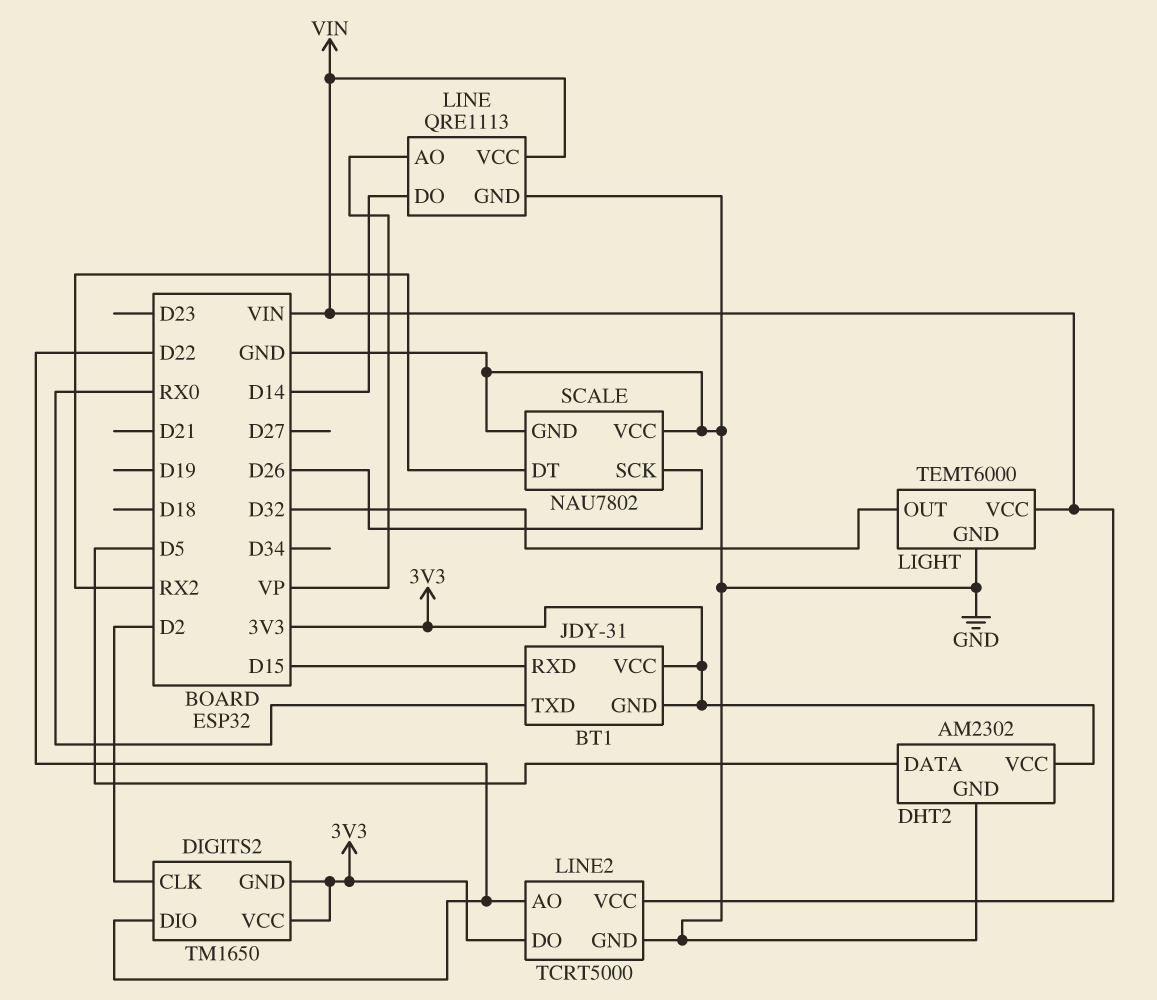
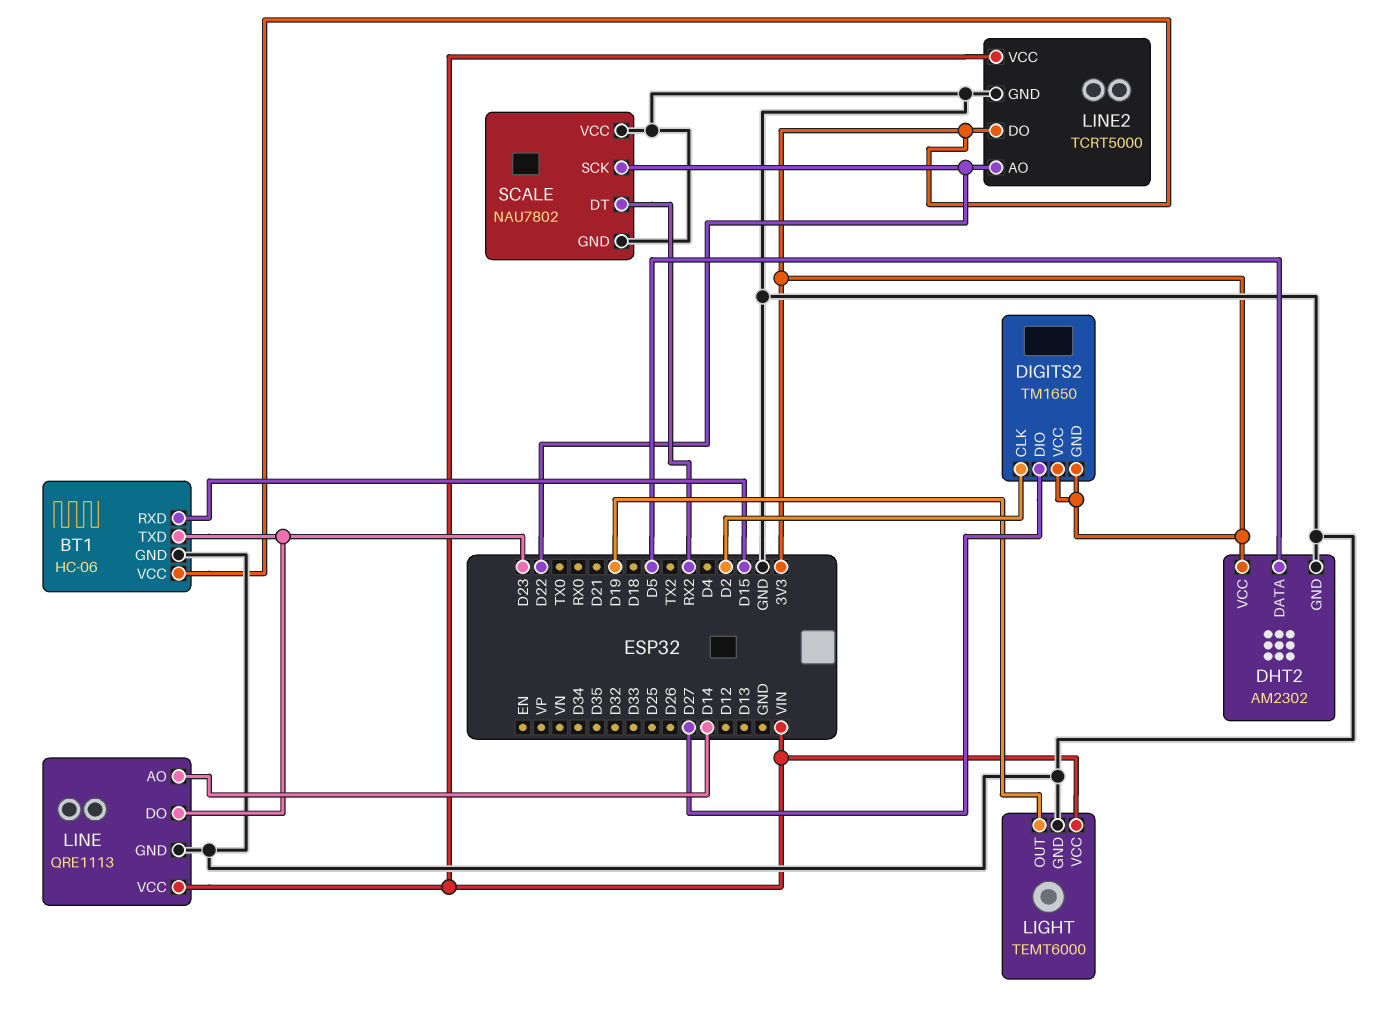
BT1: JDY-31 -> HC-06
BT1 pin GND: 3V3 -> GND
BT1 pin TXD: RX0 -> D23
DIGITS2 pin DIO: D22 -> D27
LIGHT pin OUT: D32 -> D19
LINE pin AO: VP -> D14
LINE pin DO: D14 -> D23
SCALE pin SCK: D26 -> D22

